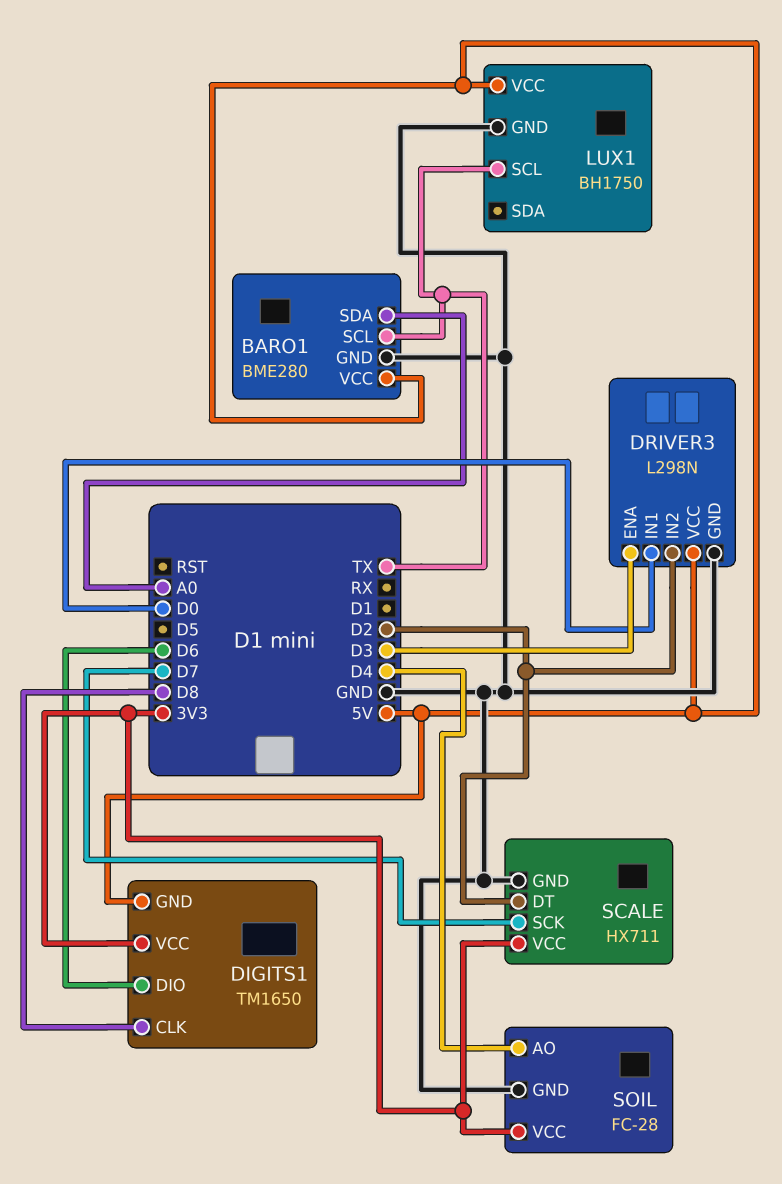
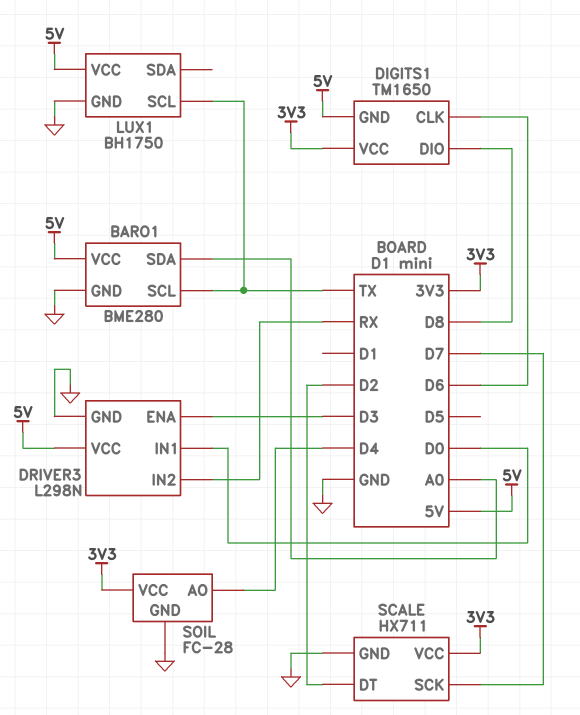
DIGITS1 pin CLK: D8 -> D6
DIGITS1 pin DIO: D6 -> D8
DRIVER3 pin IN2: D2 -> RX

